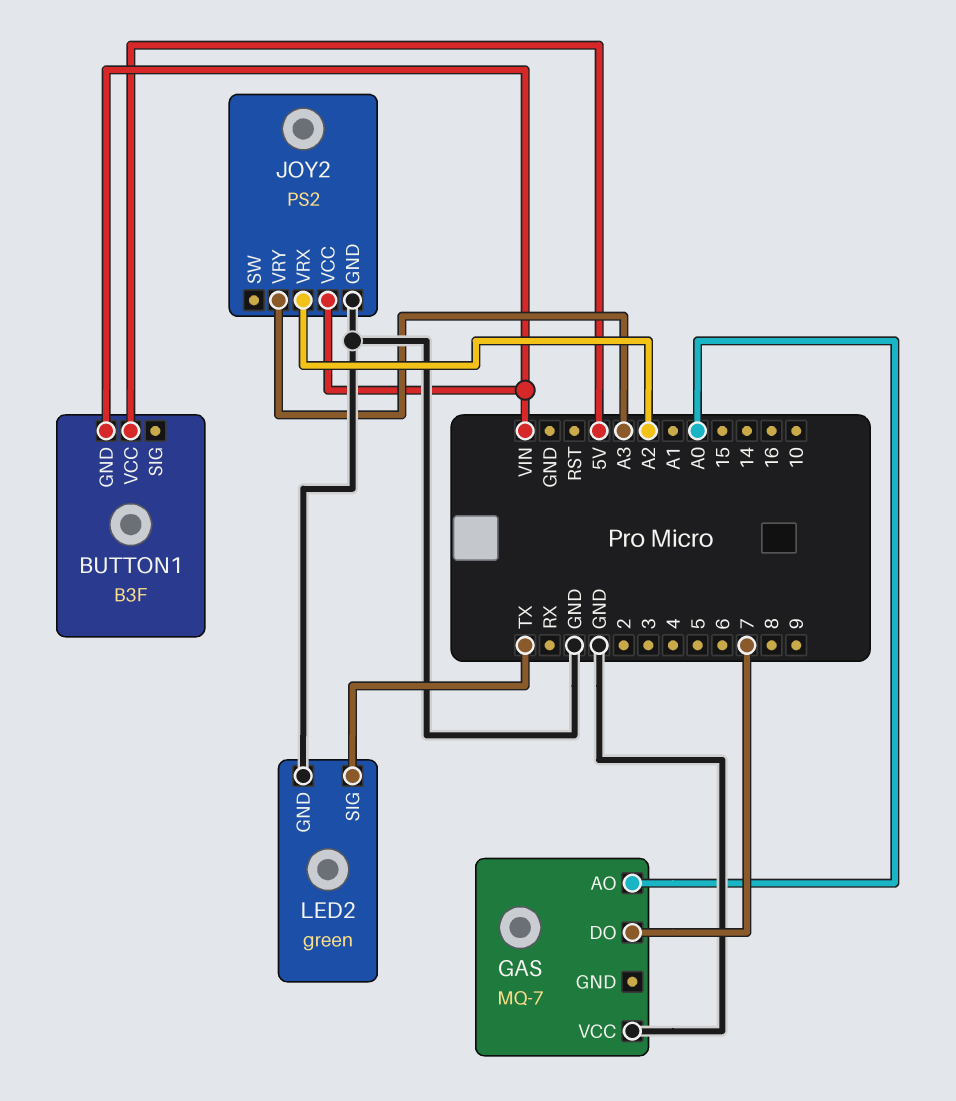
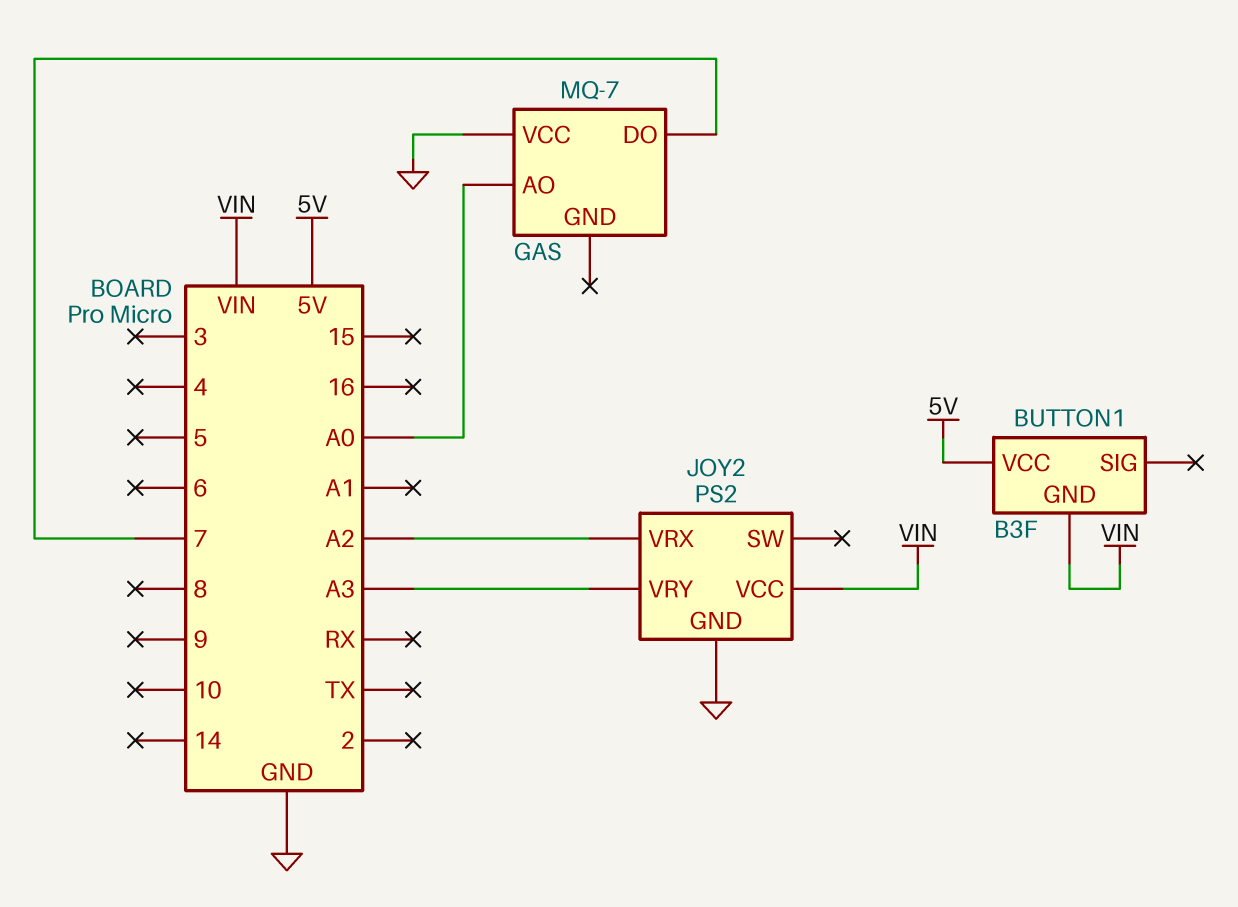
LED2: green -> none
LED2 pin GND: GND -> none
LED2 pin SIG: TX -> none

